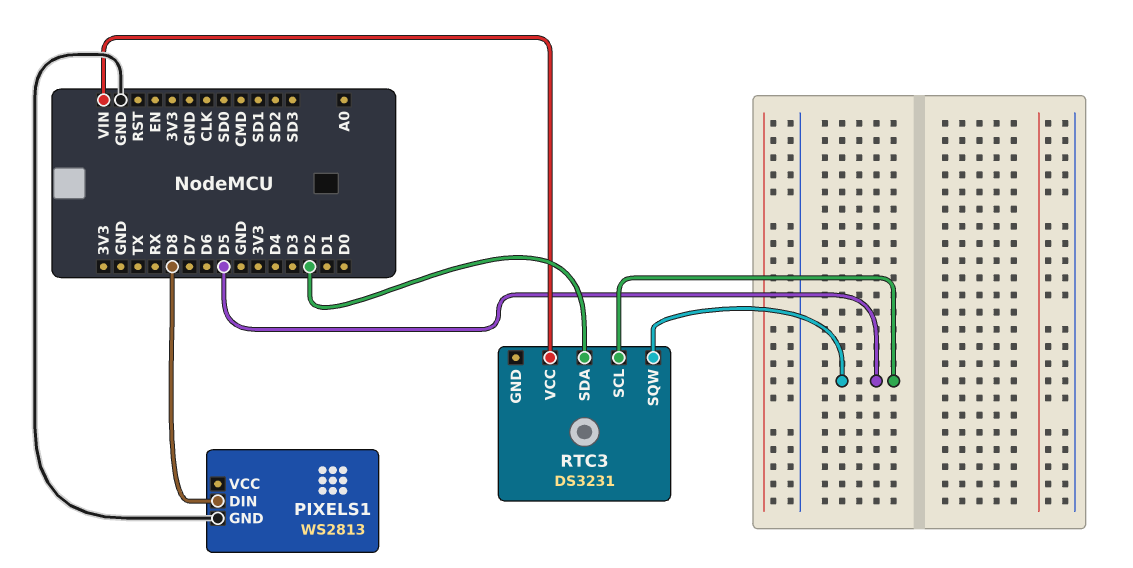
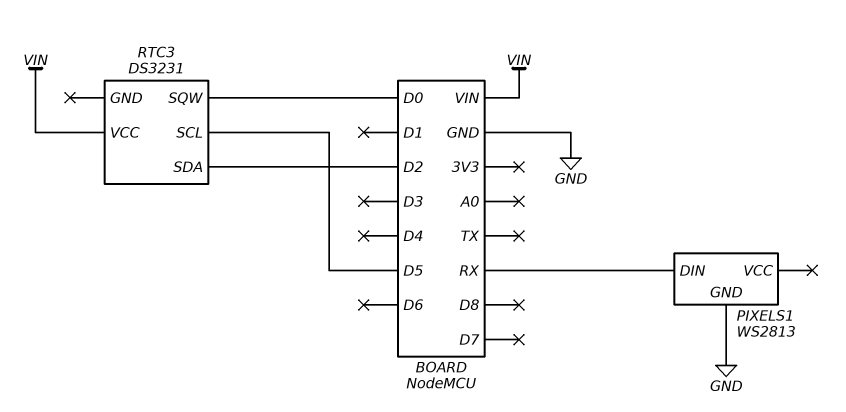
PIXELS1 pin DIN: D8 -> RX
RTC3 pin SQW: D5 -> D0

